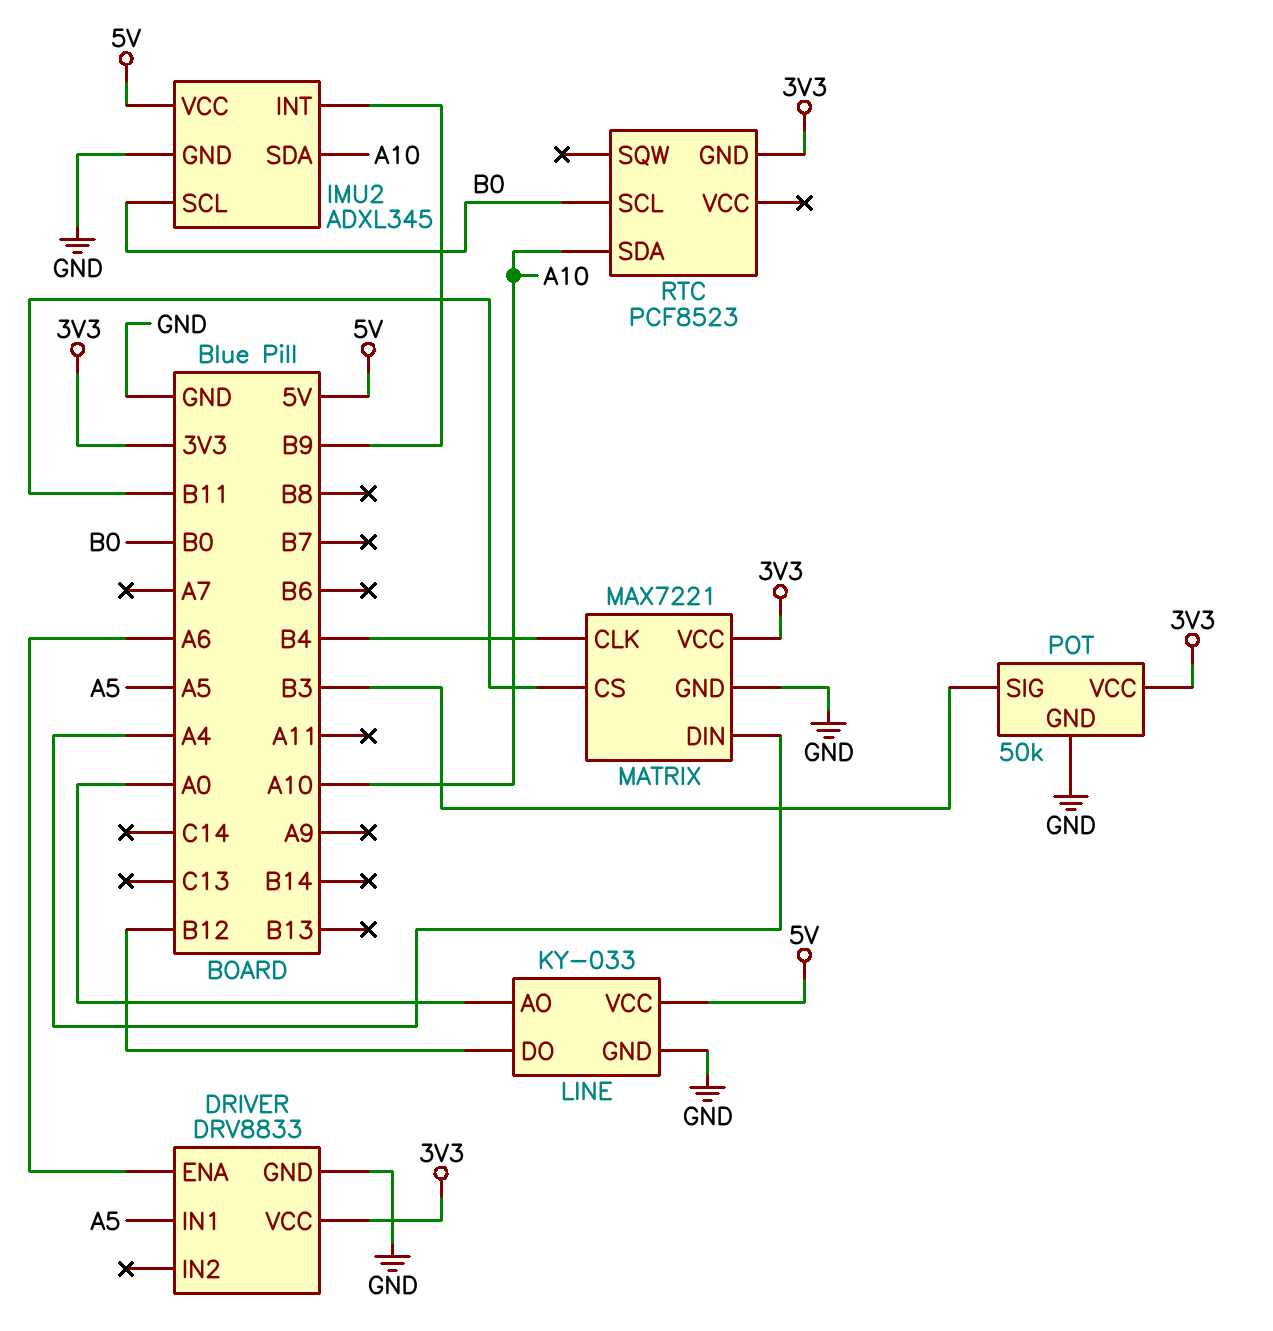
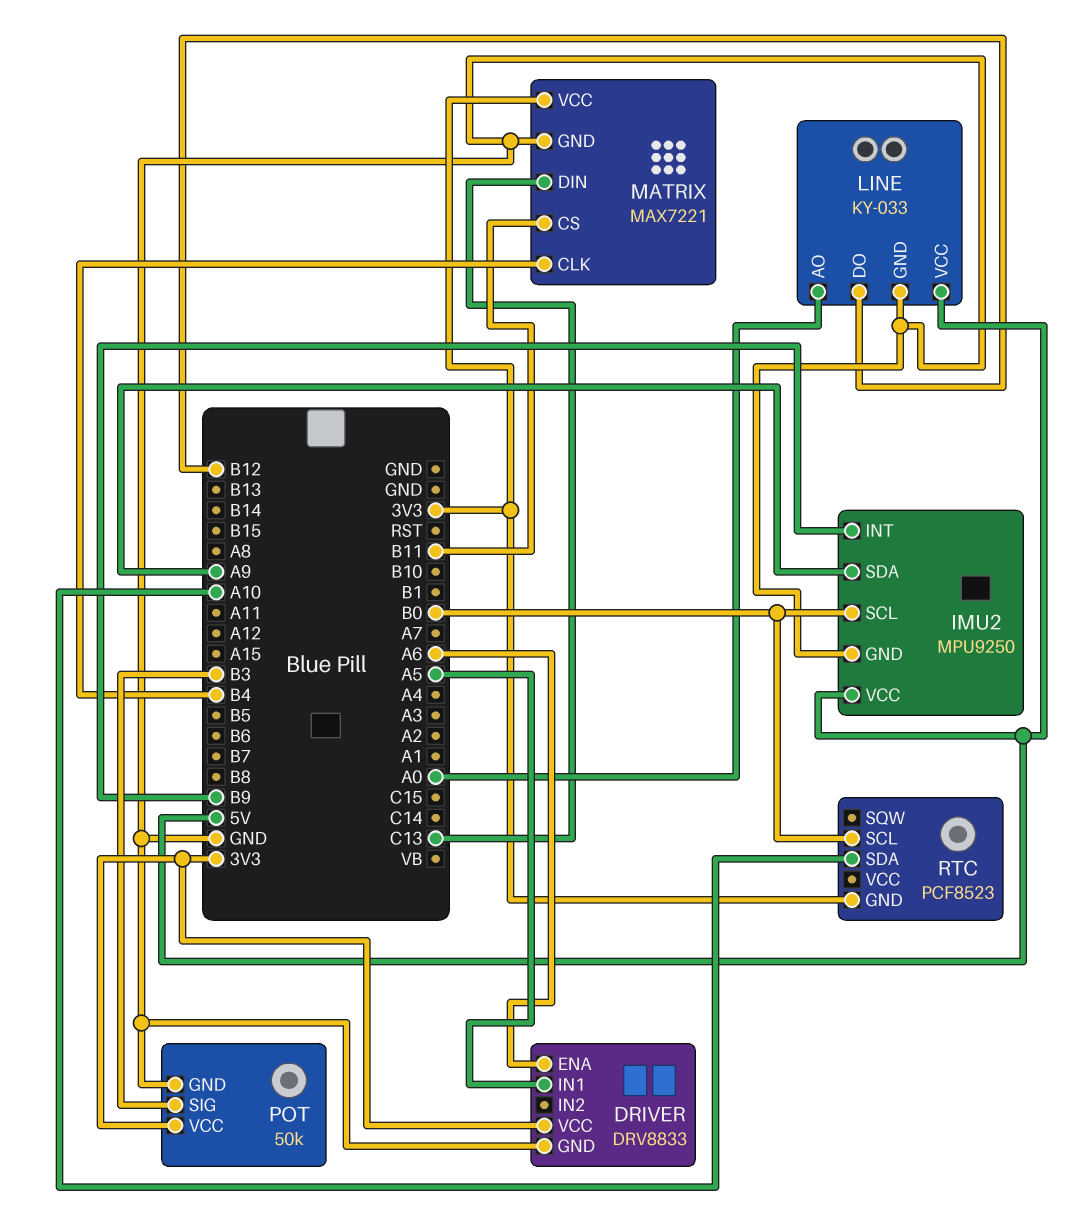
IMU2: ADXL345 -> MPU9250
IMU2 pin SDA: A10 -> A9
MATRIX pin DIN: A4 -> C13

